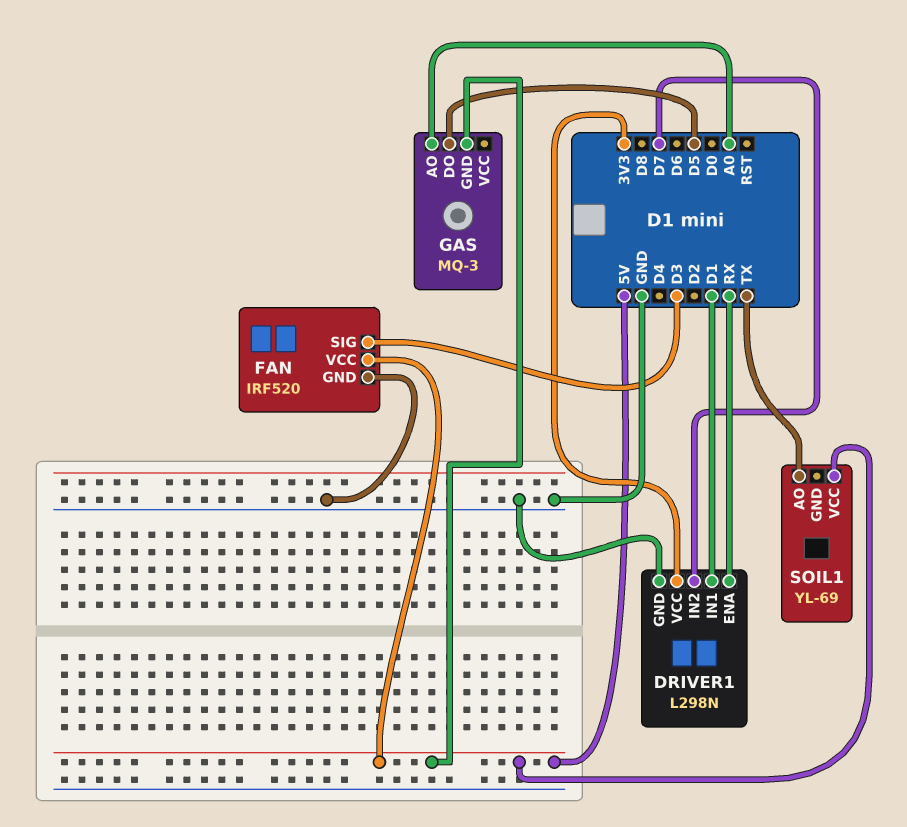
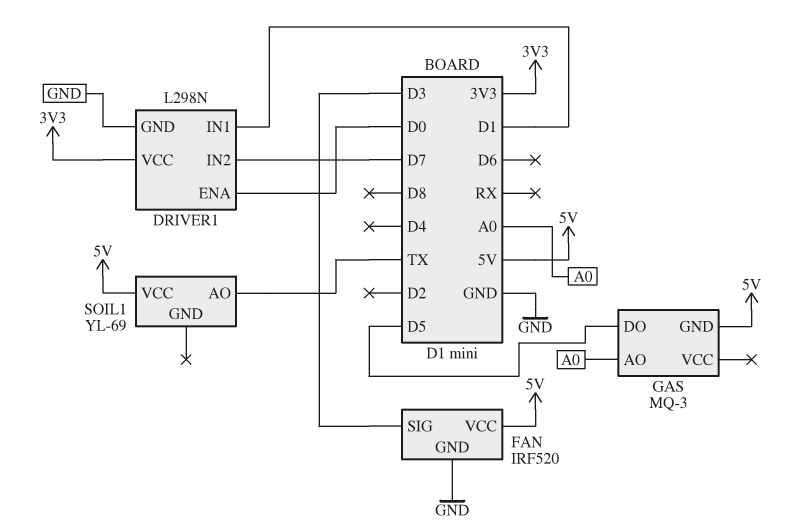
DRIVER1 pin ENA: RX -> D0

